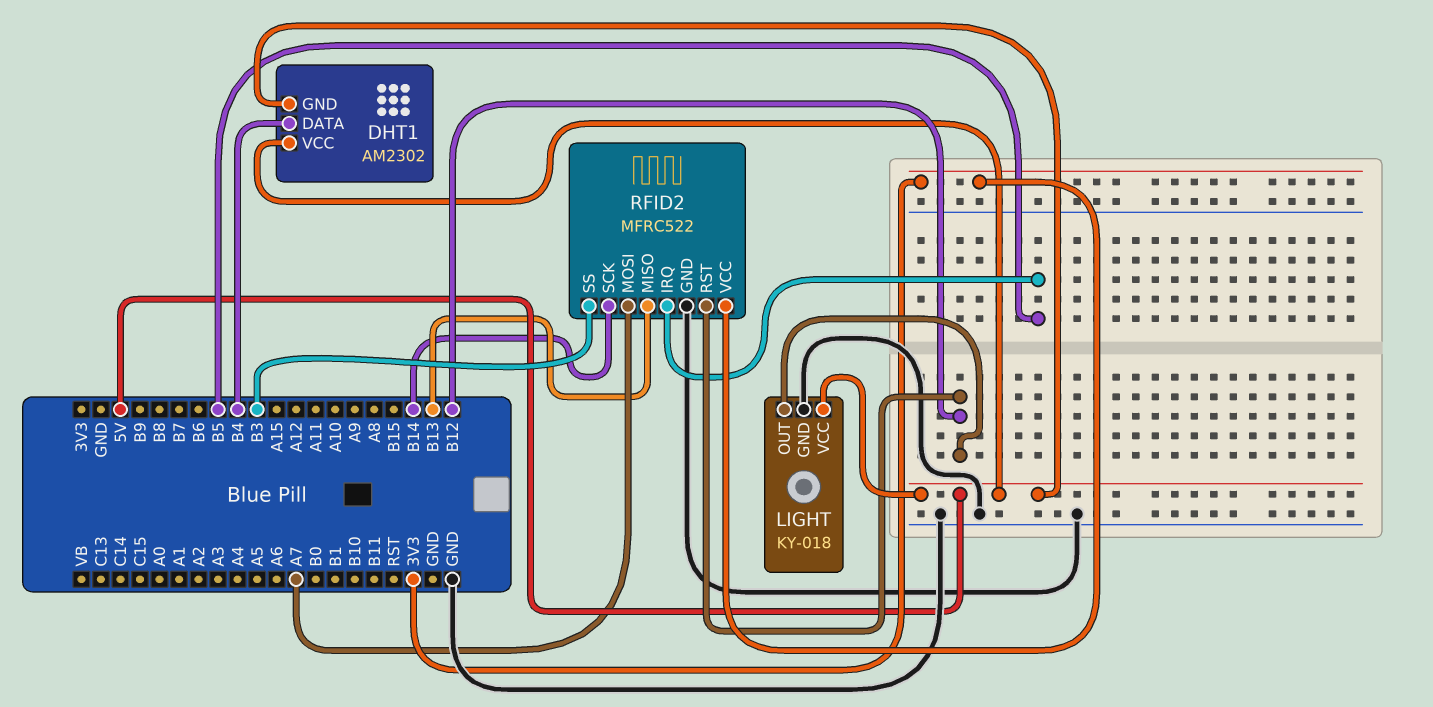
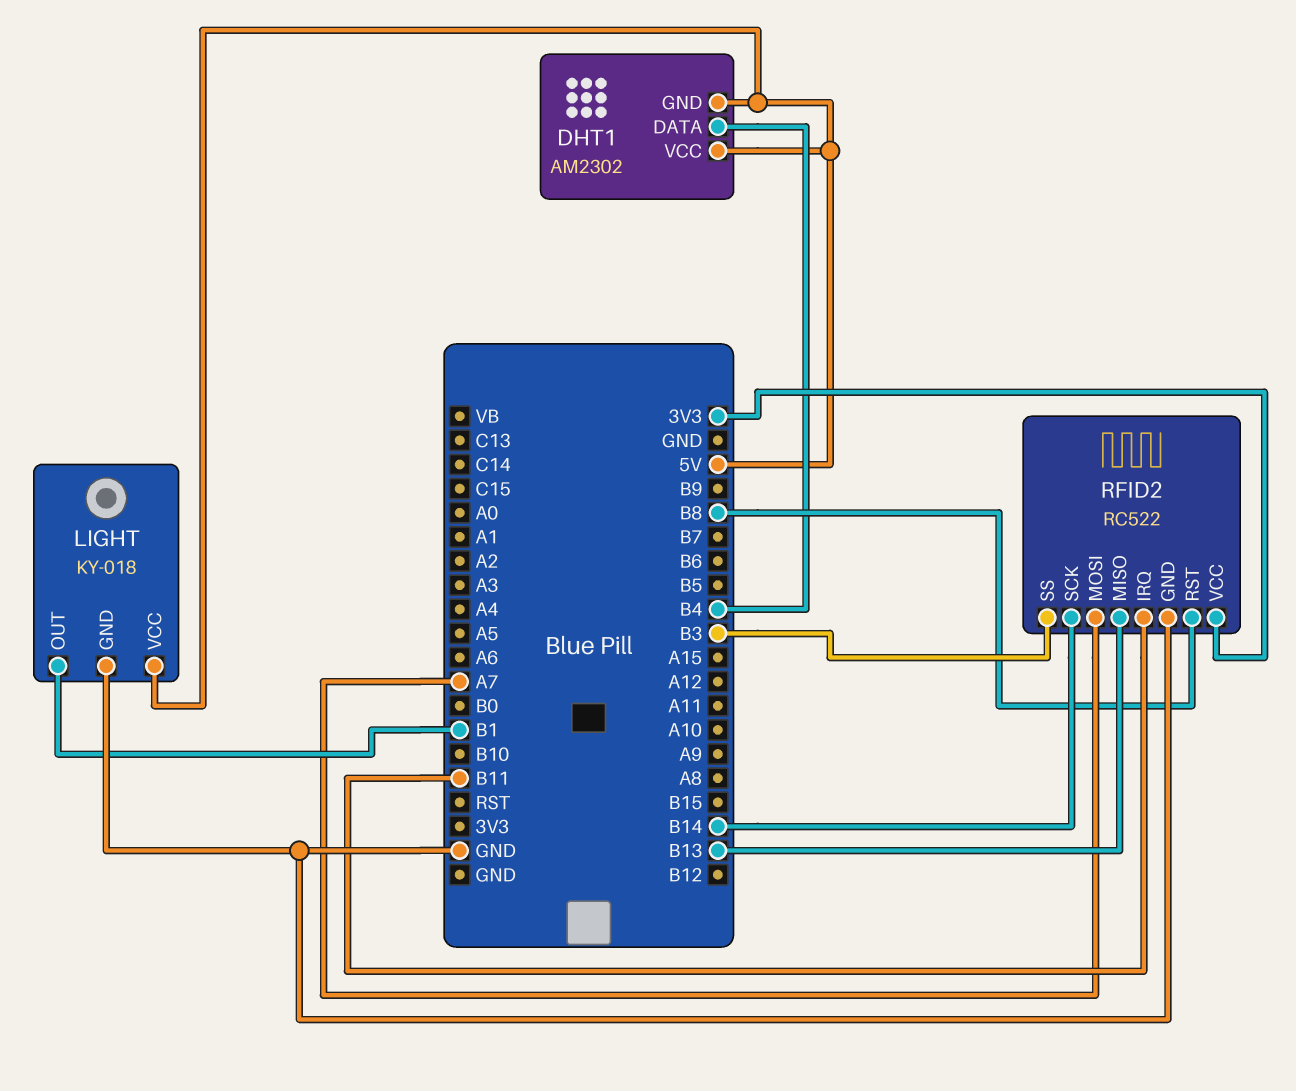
LIGHT pin OUT: B12 -> B1
RFID2: MFRC522 -> RC522
RFID2 pin IRQ: B5 -> B11
RFID2 pin RST: B12 -> B8

